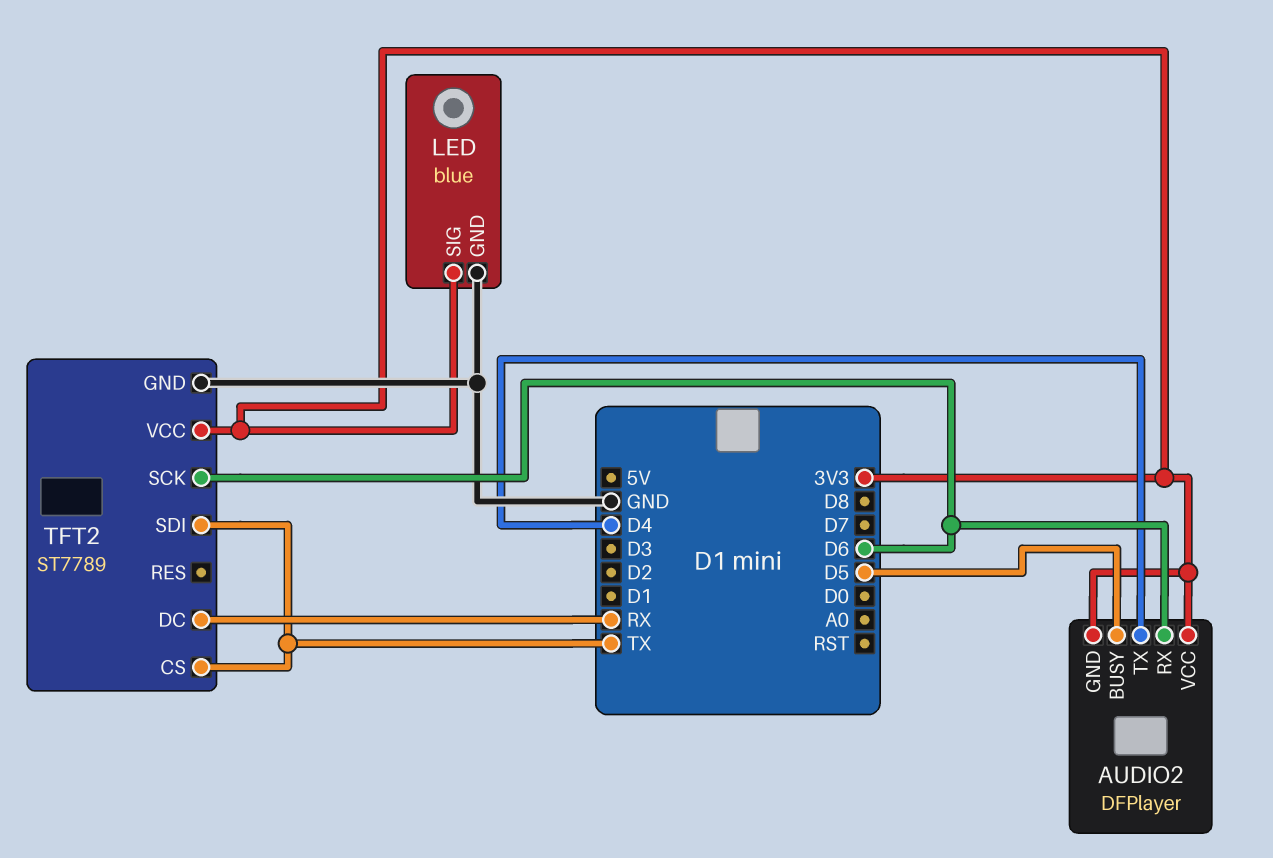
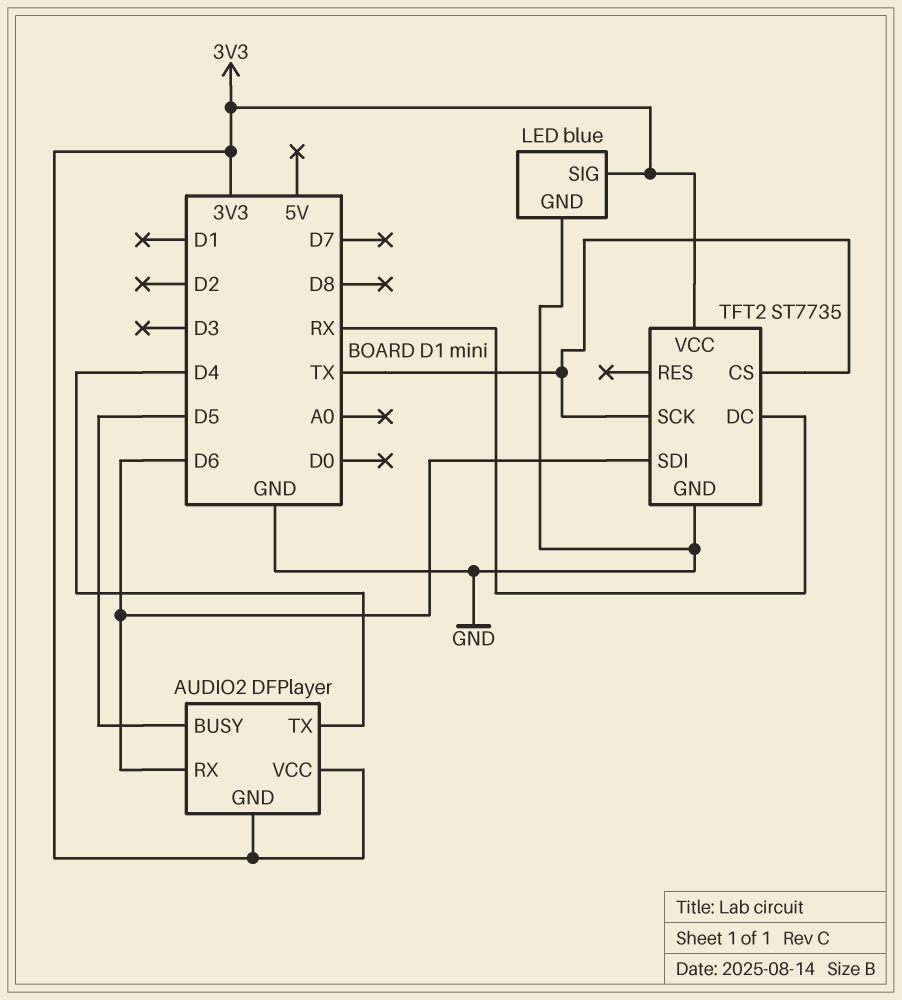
TFT2: ST7789 -> ST7735
TFT2 pin SCK: D6 -> TX
TFT2 pin SDI: TX -> D6

